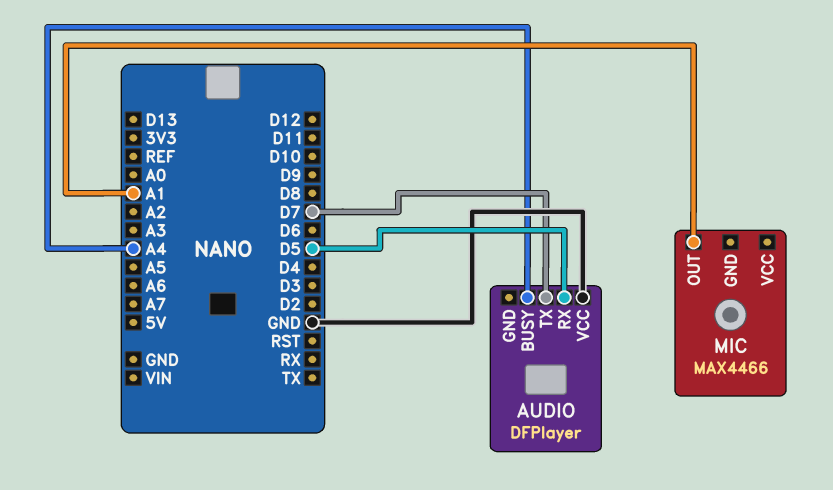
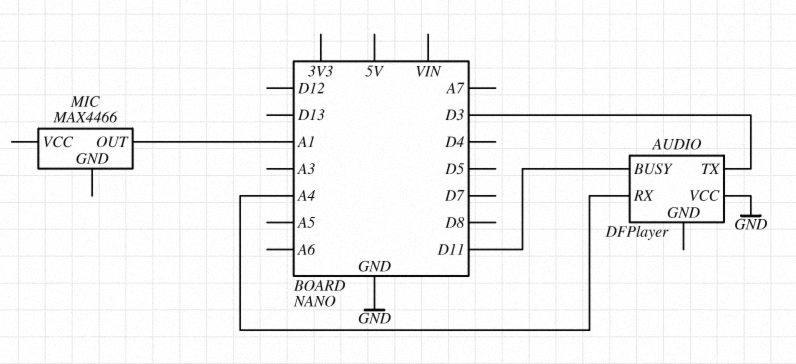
AUDIO pin BUSY: A4 -> D11
AUDIO pin RX: D5 -> A4
AUDIO pin TX: D7 -> D3

